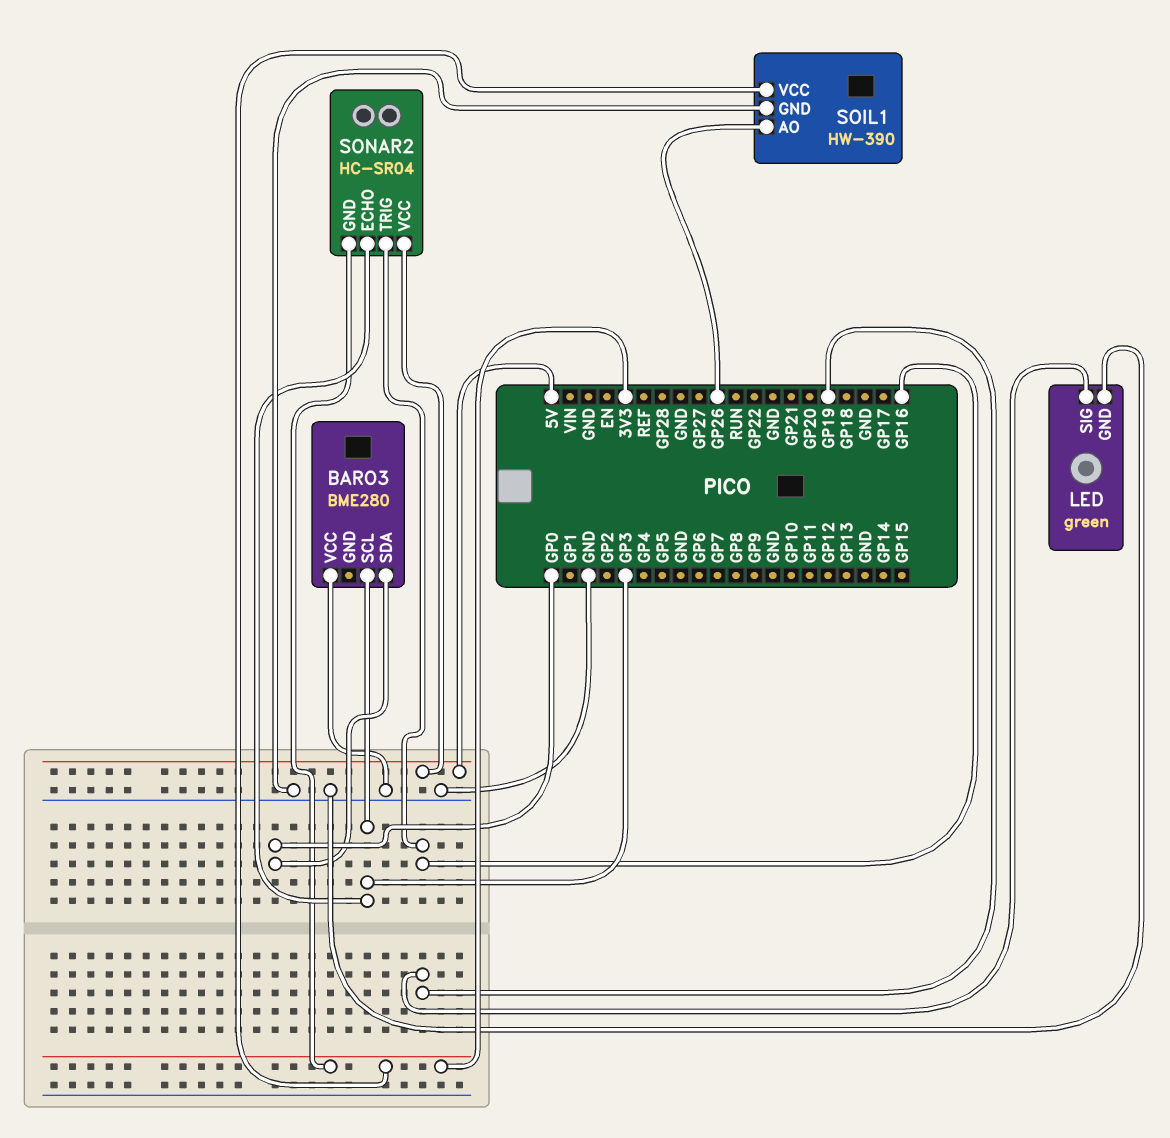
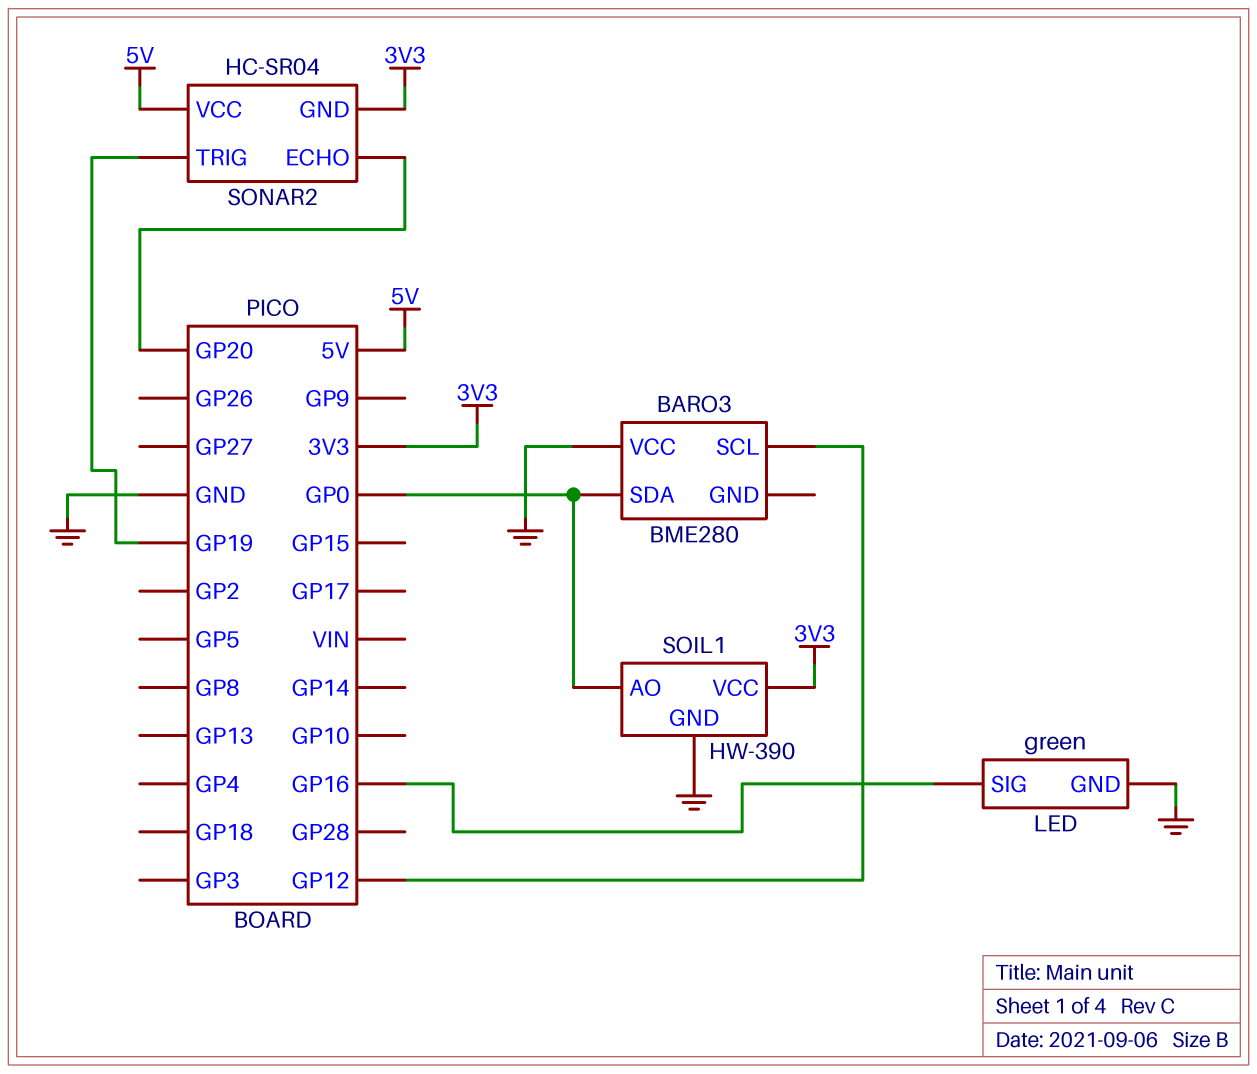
BARO3 pin SCL: GP3 -> GP12
LED pin SIG: GP19 -> GP16
SOIL1 pin AO: GP26 -> GP0
SONAR2 pin ECHO: GP3 -> GP20
SONAR2 pin TRIG: GP16 -> GP19

